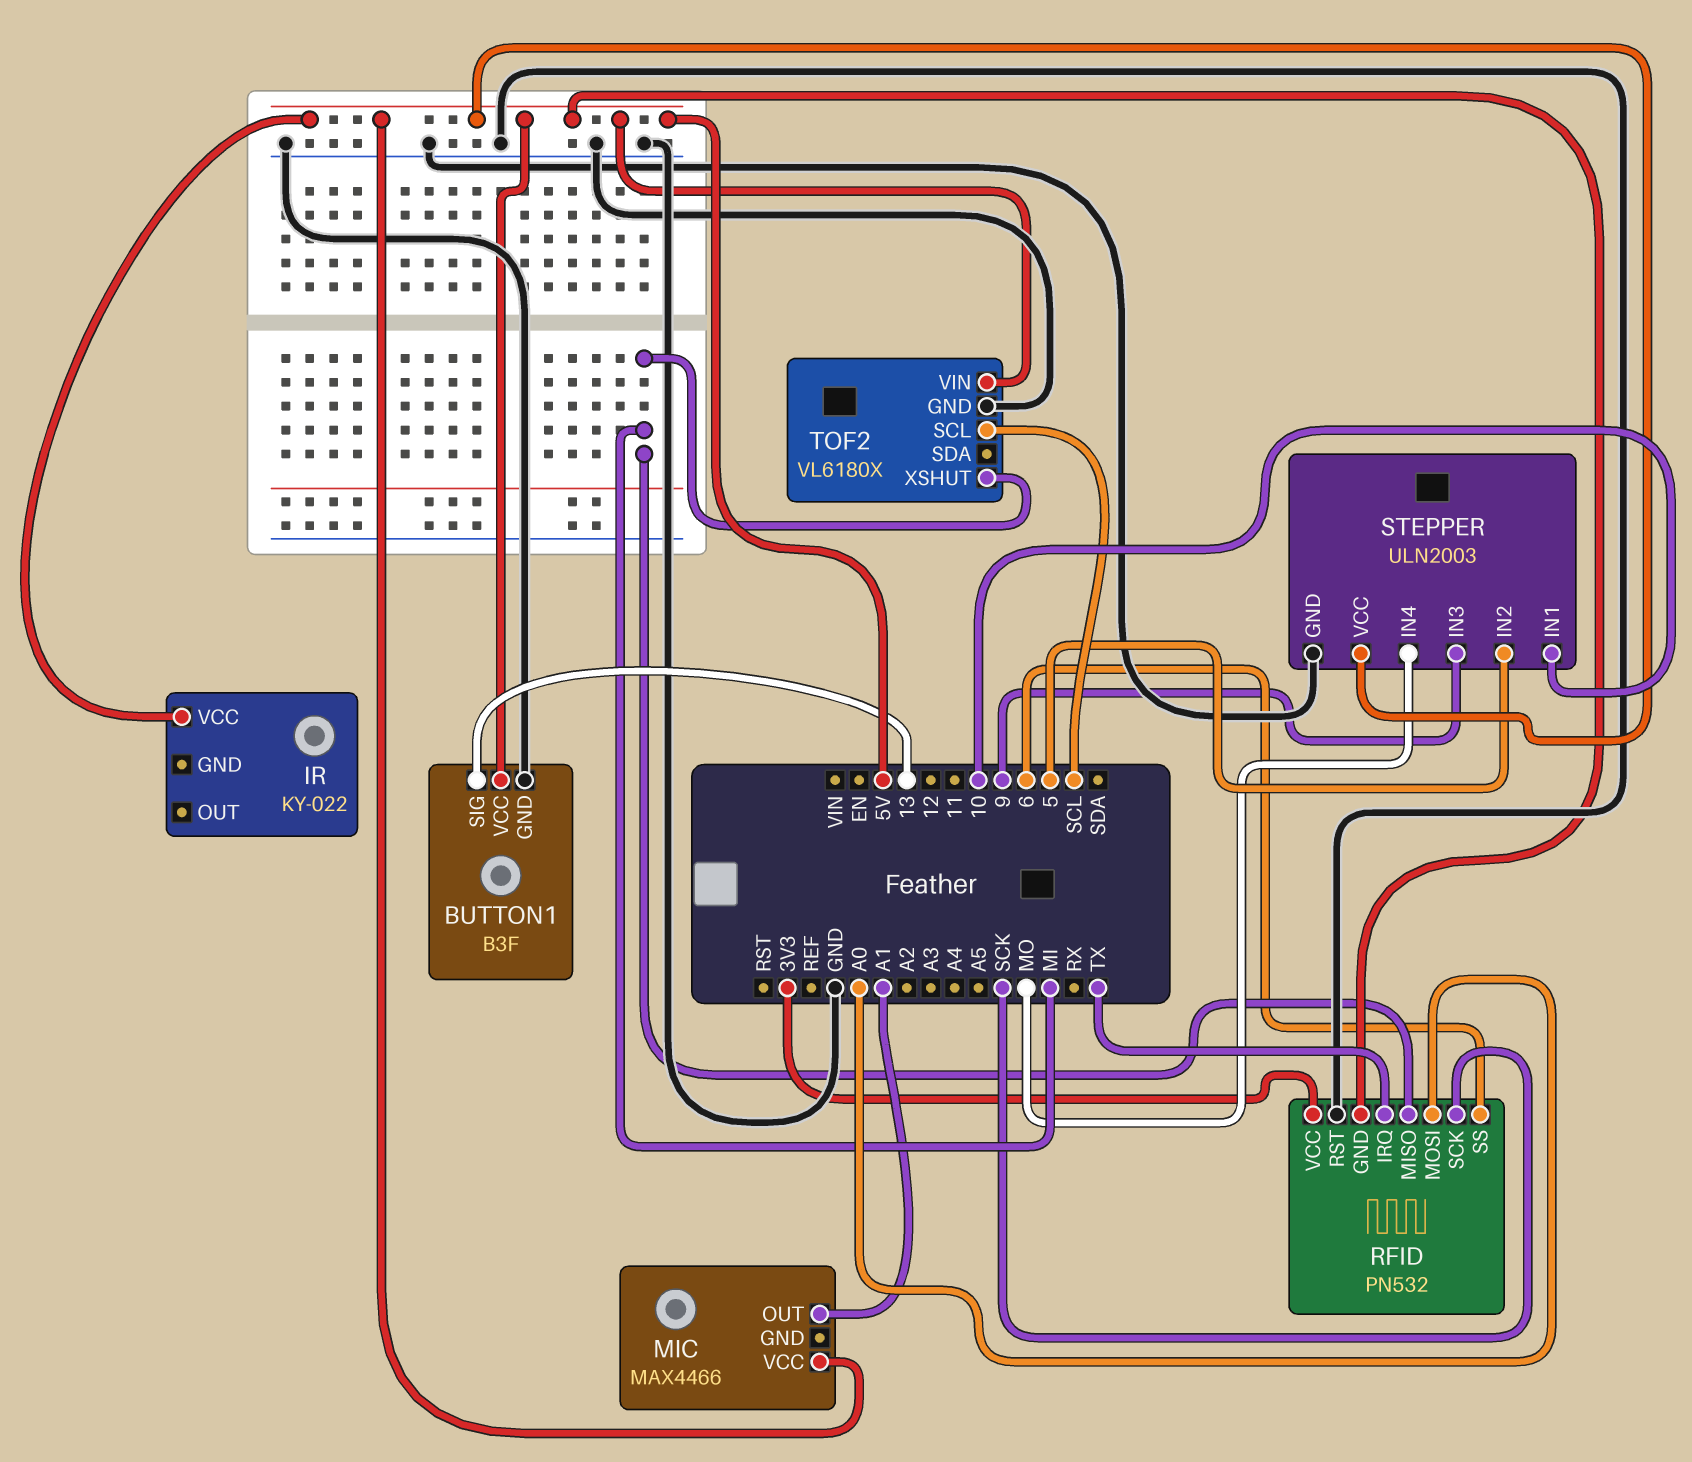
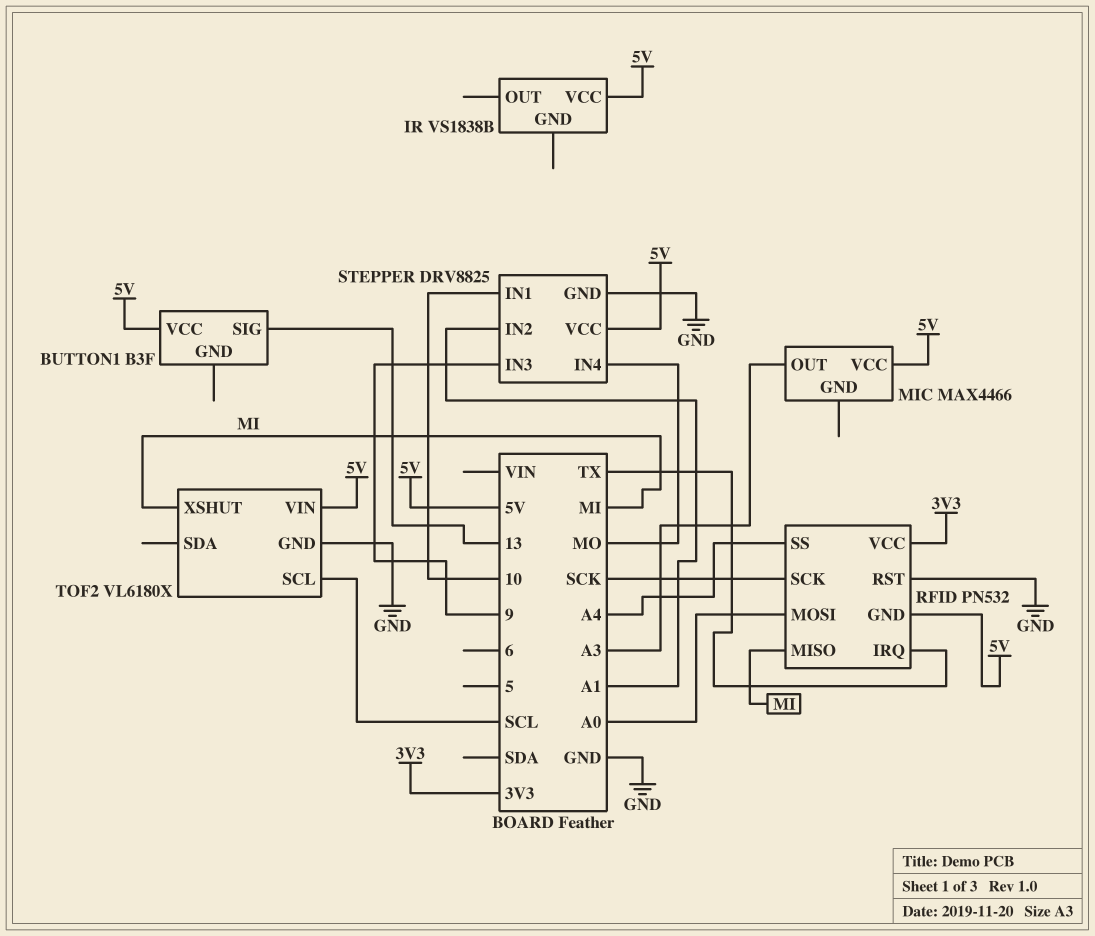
BUTTON1 pin GND: GND -> none
IR: KY-022 -> VS1838B
MIC pin OUT: A1 -> A3
RFID pin SS: 6 -> A4
STEPPER: ULN2003 -> DRV8825
STEPPER pin IN2: 5 -> A1

